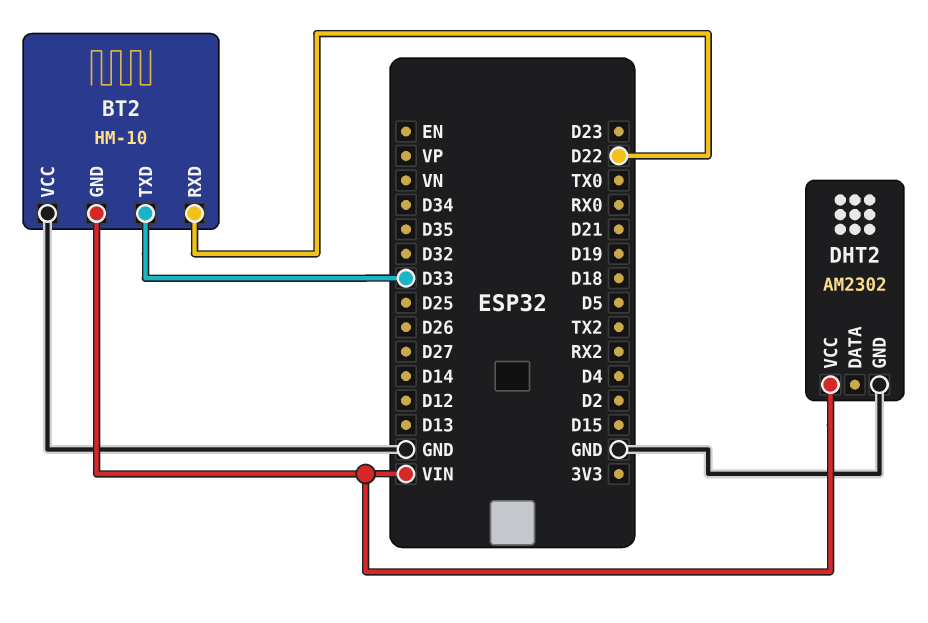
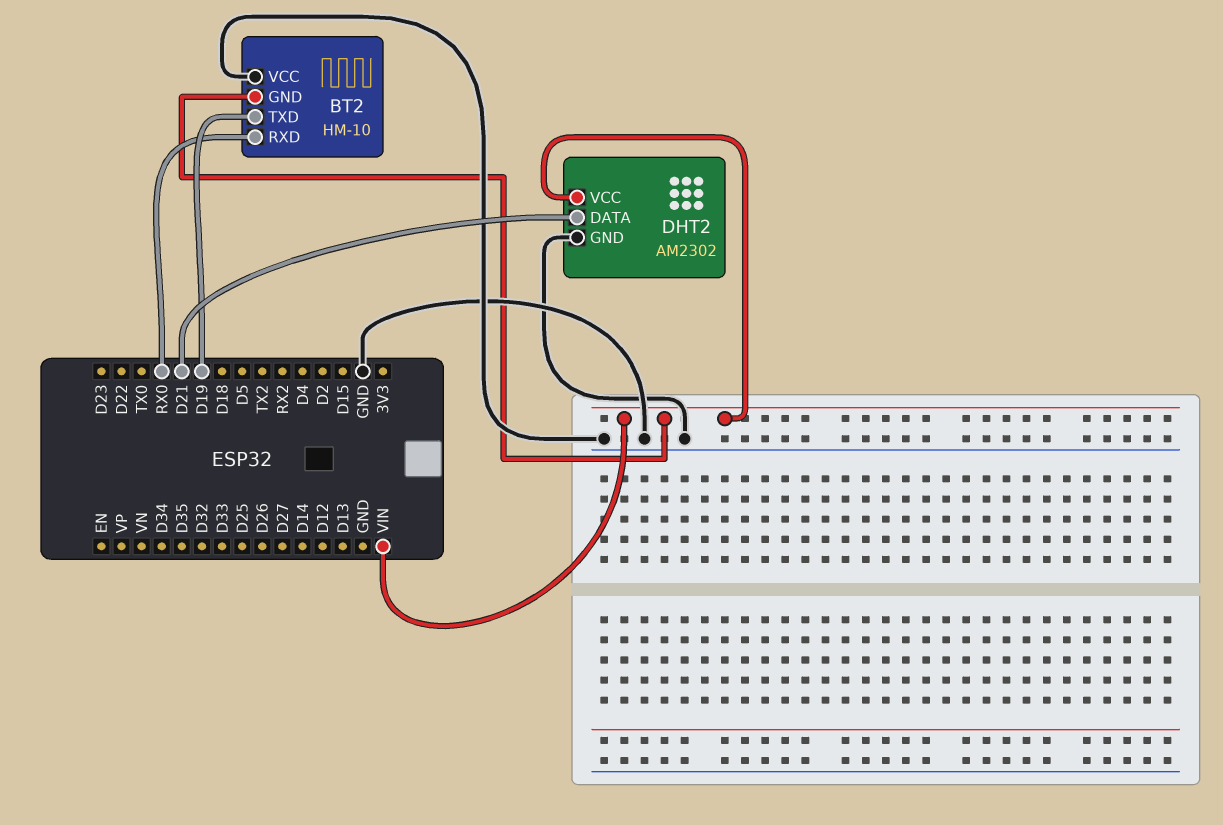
BT2 pin RXD: D22 -> RX0
BT2 pin TXD: D33 -> D19
DHT2 pin DATA: none -> D21

